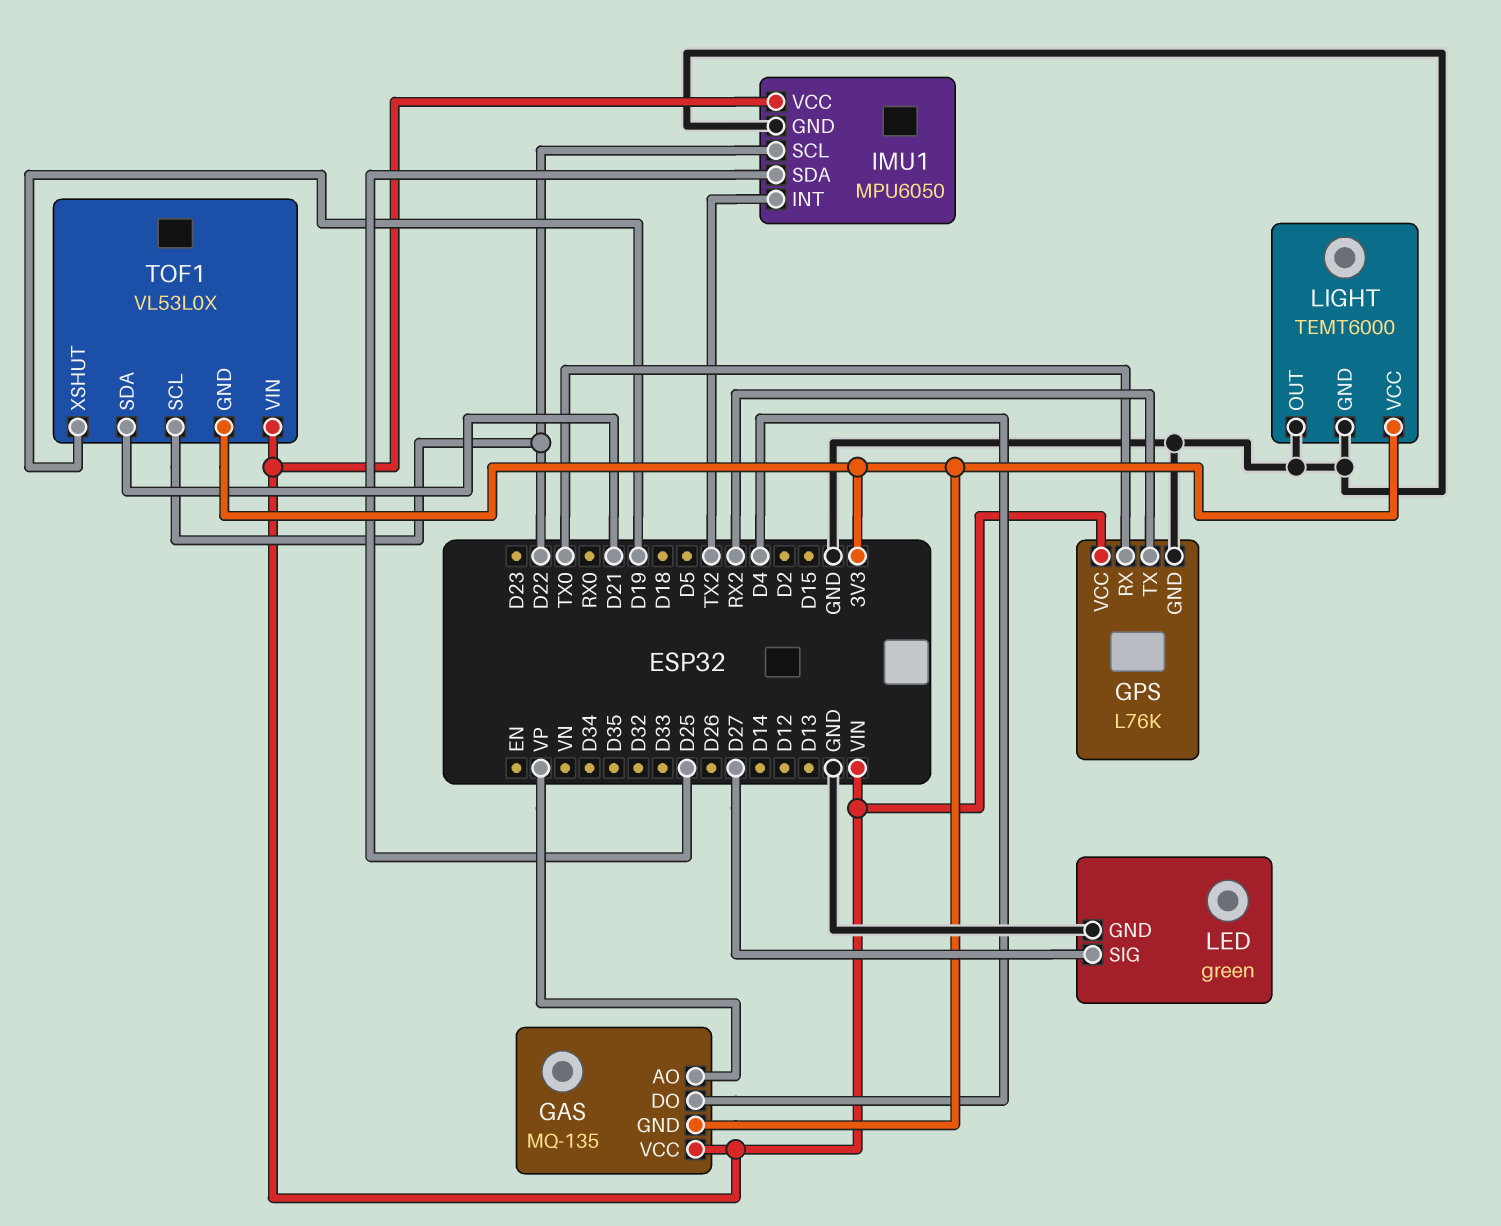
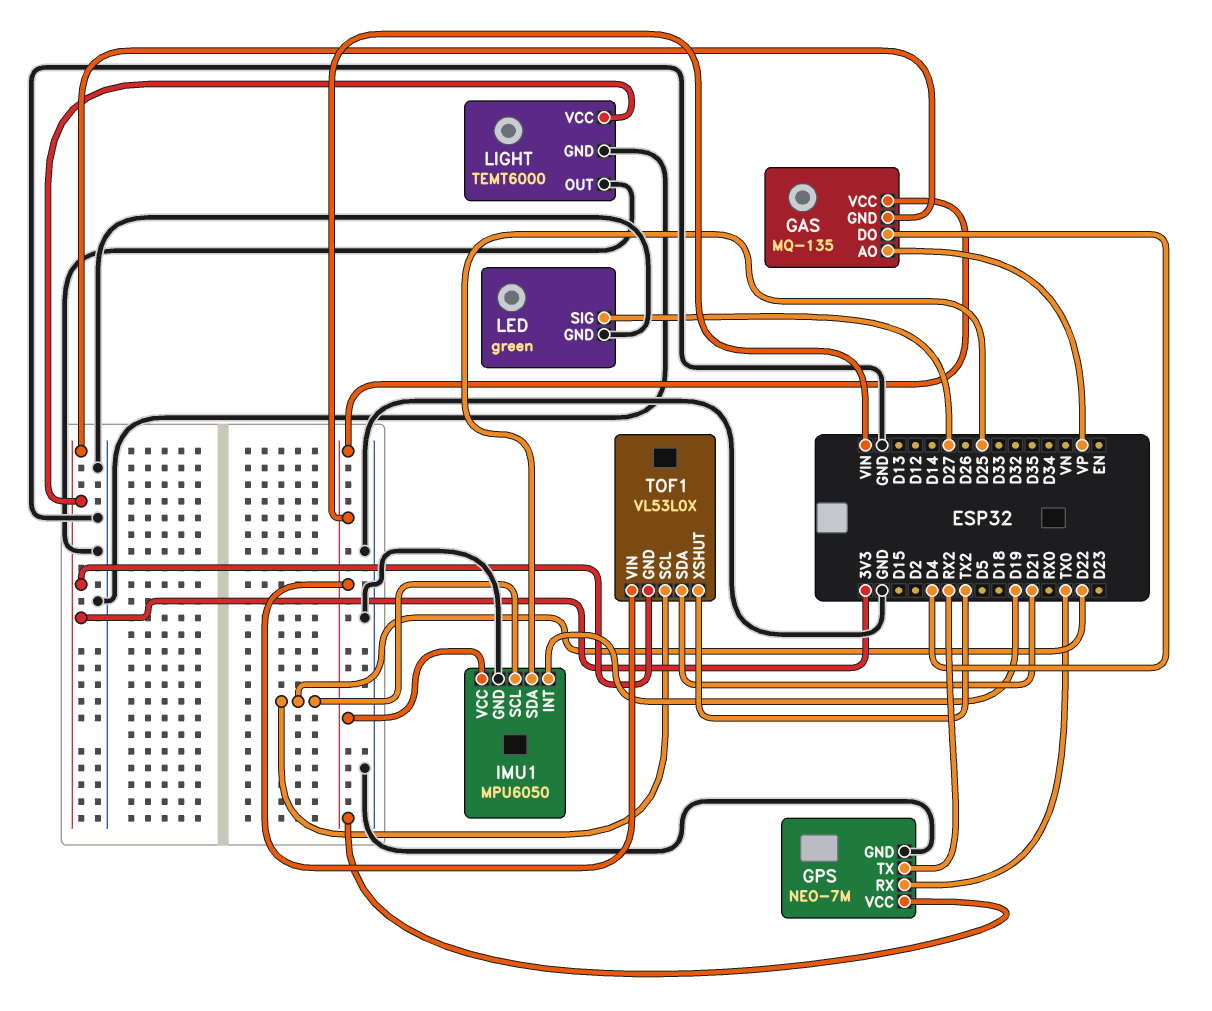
GPS: L76K -> NEO-7M
IMU1 pin INT: TX2 -> D19
TOF1 pin XSHUT: D19 -> TX2

